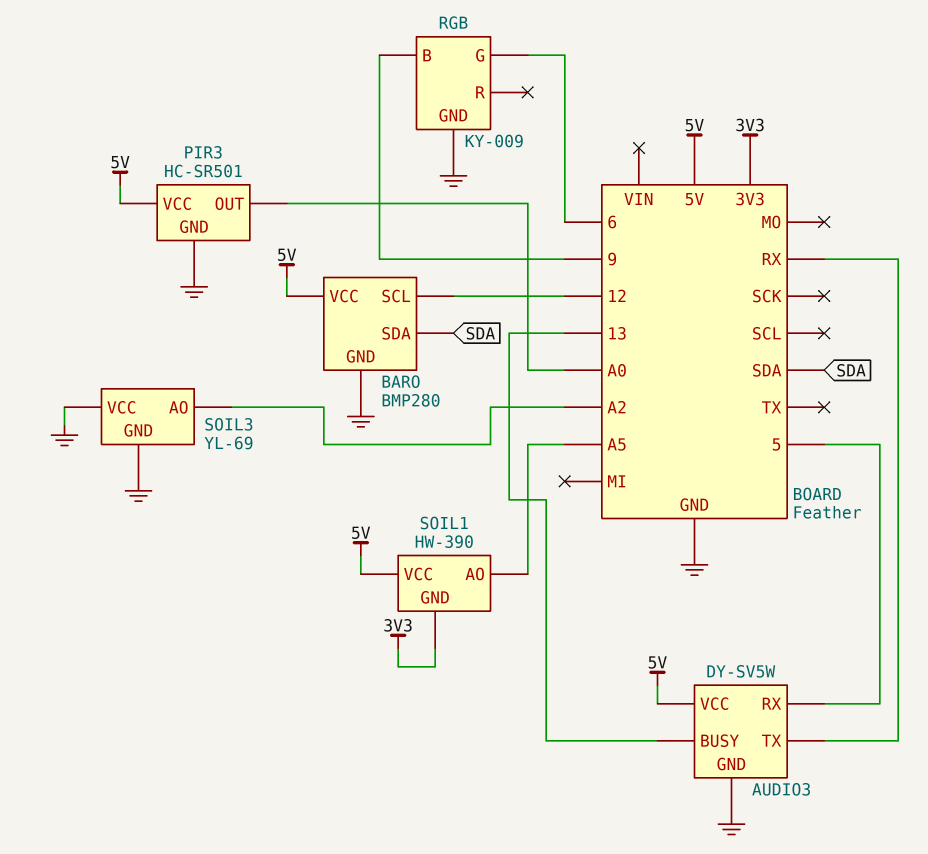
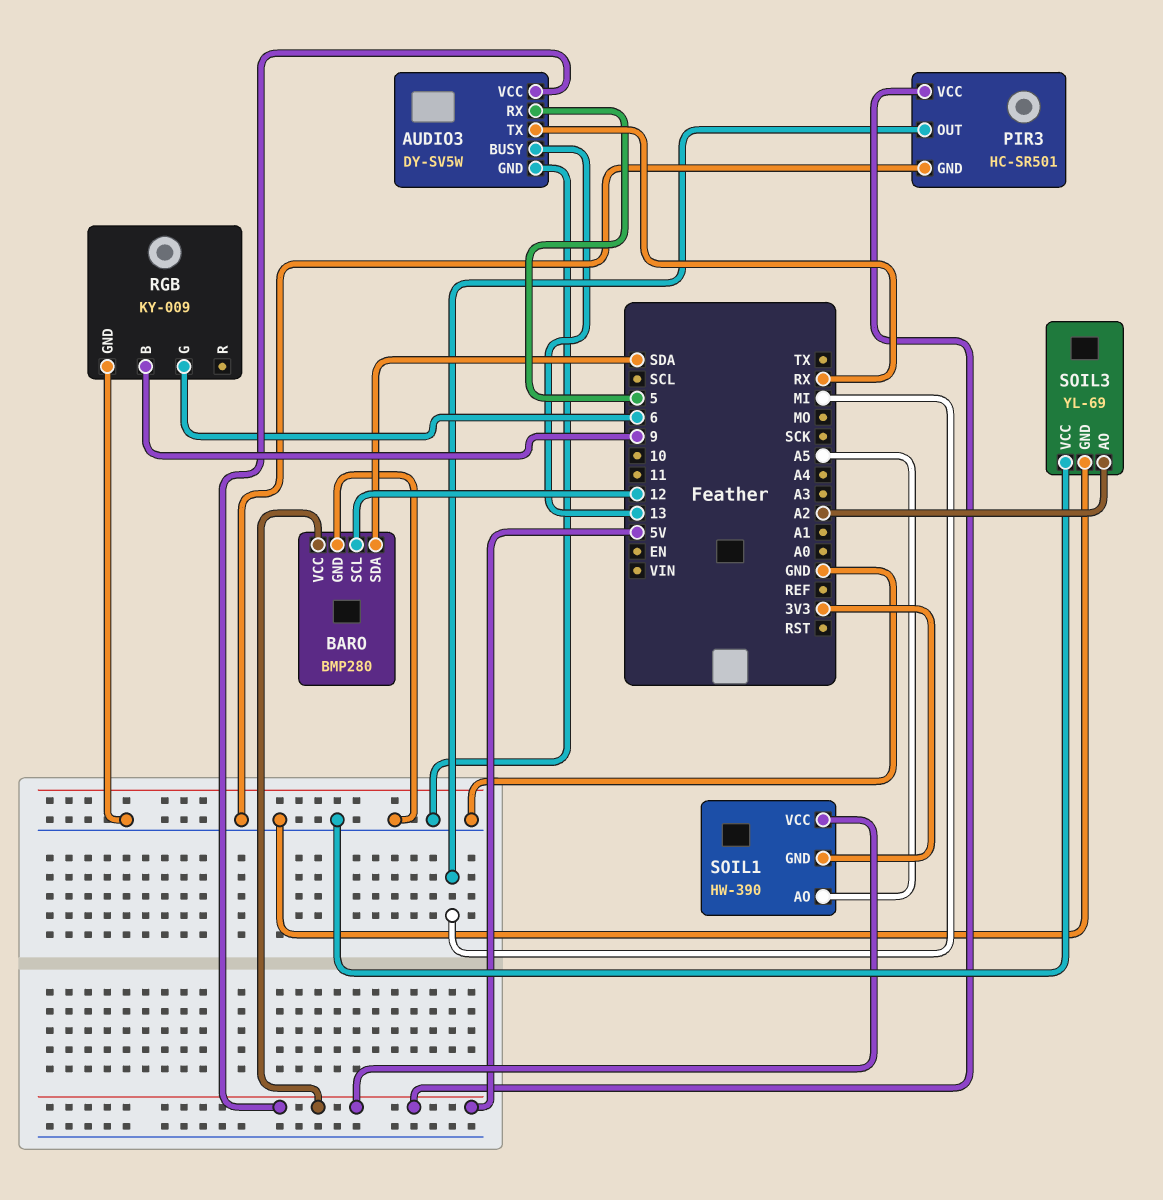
PIR3 pin OUT: A0 -> MI

